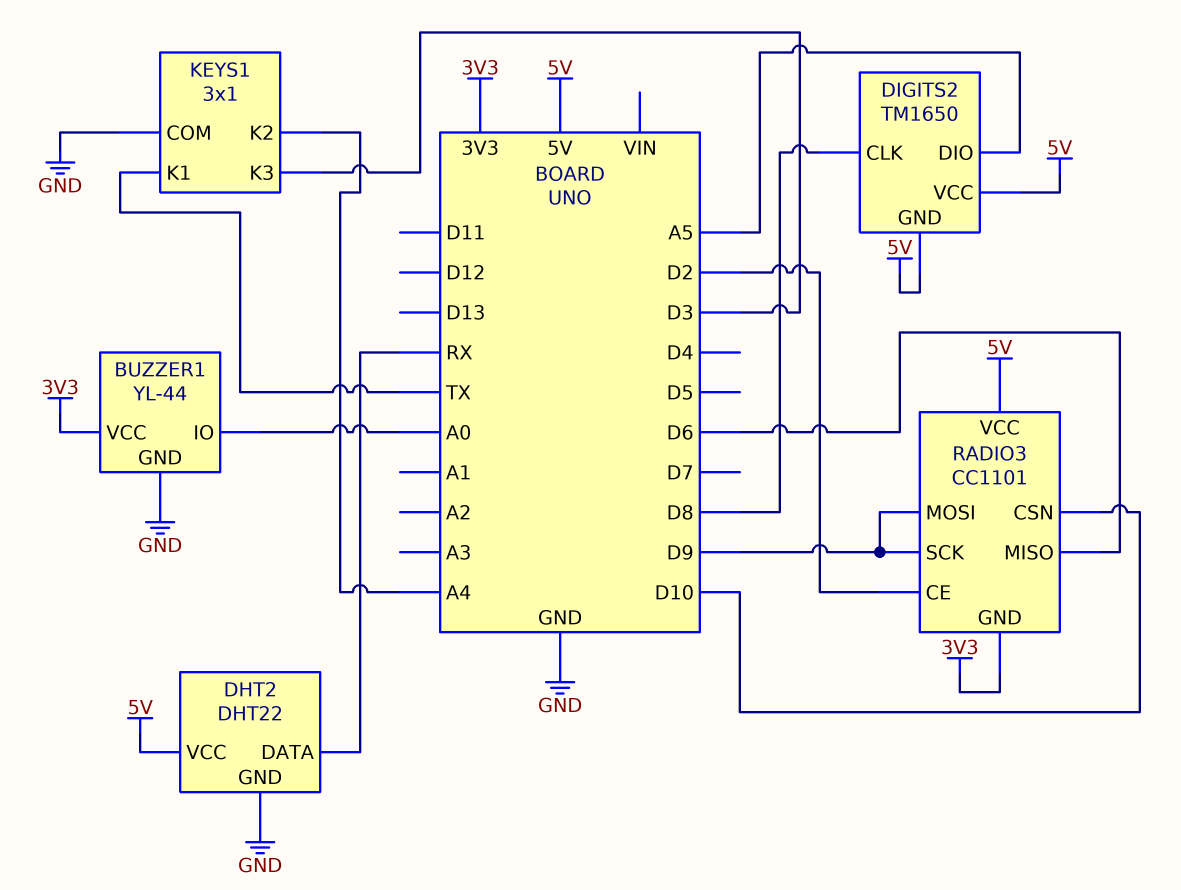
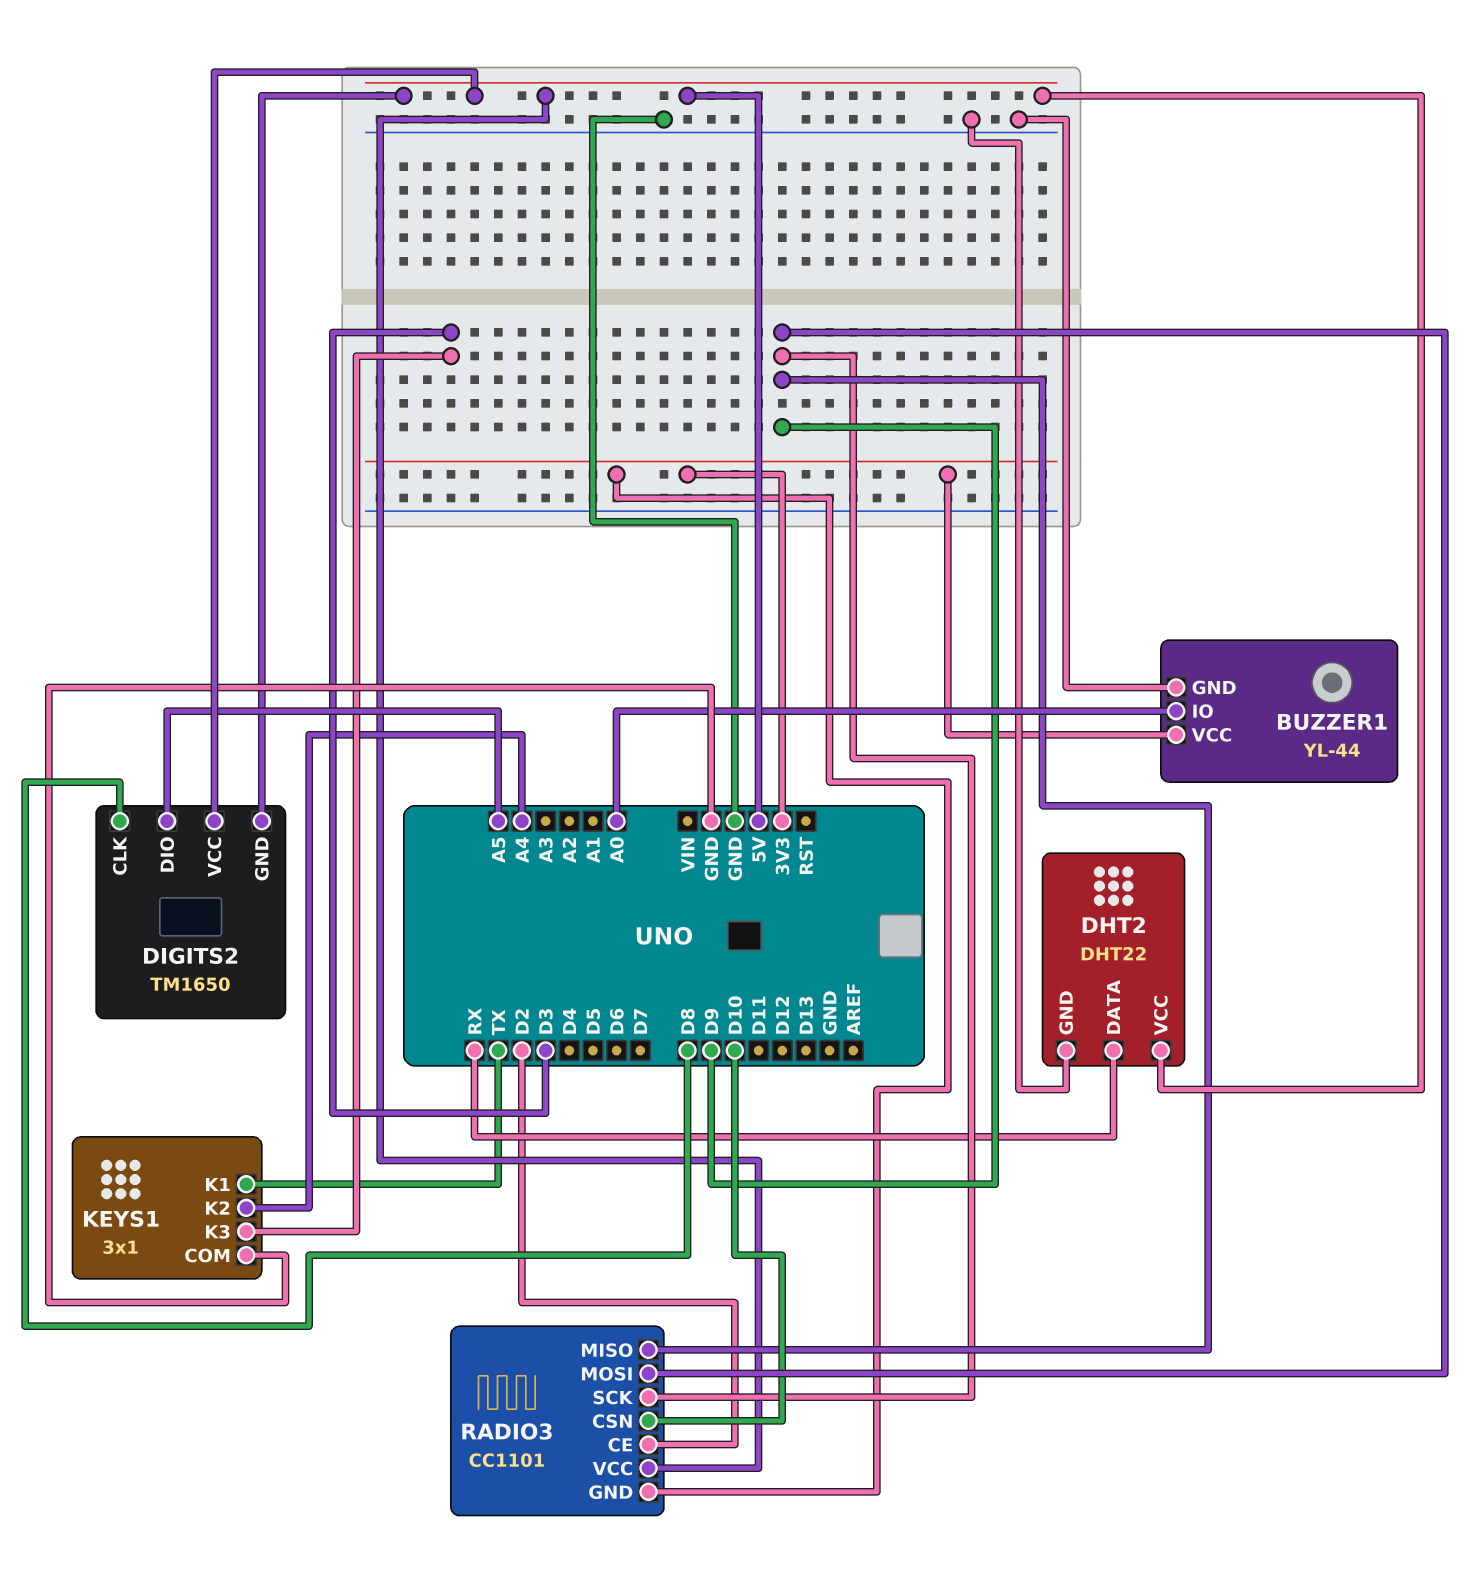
RADIO3 pin MISO: D6 -> D9

